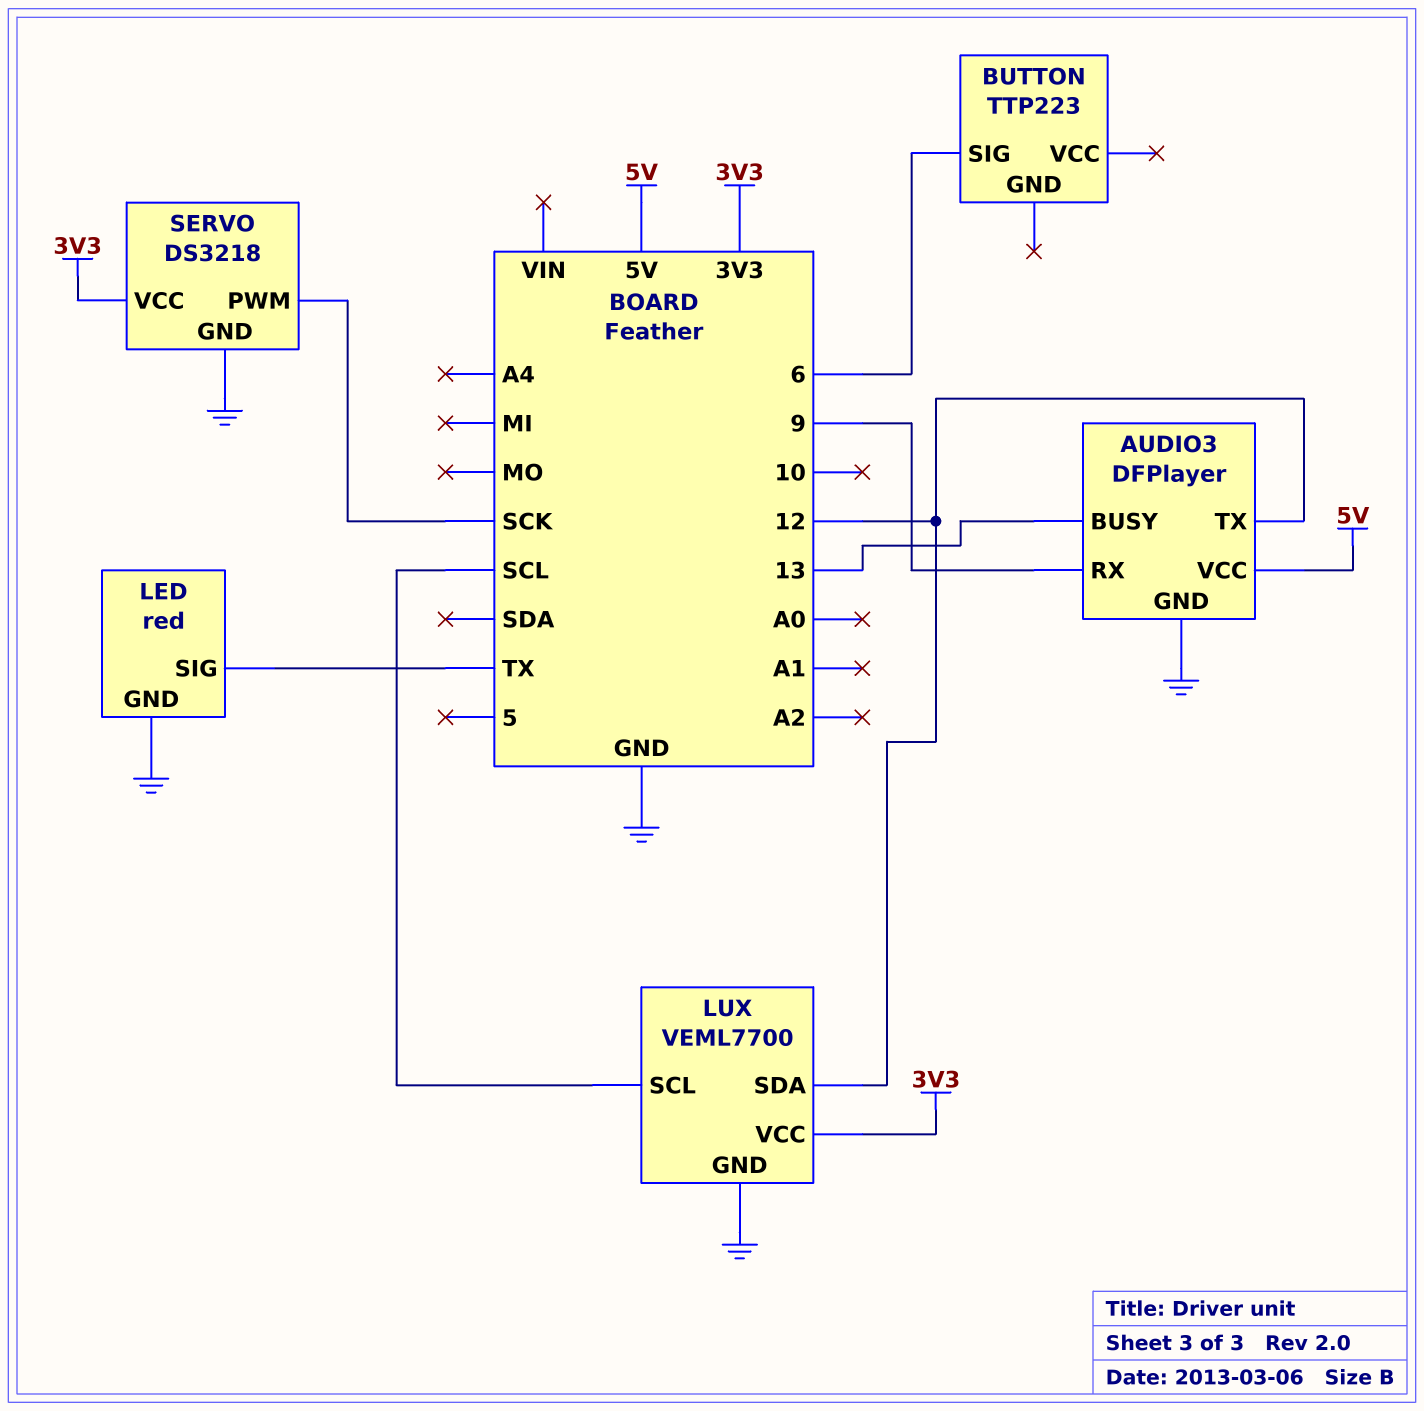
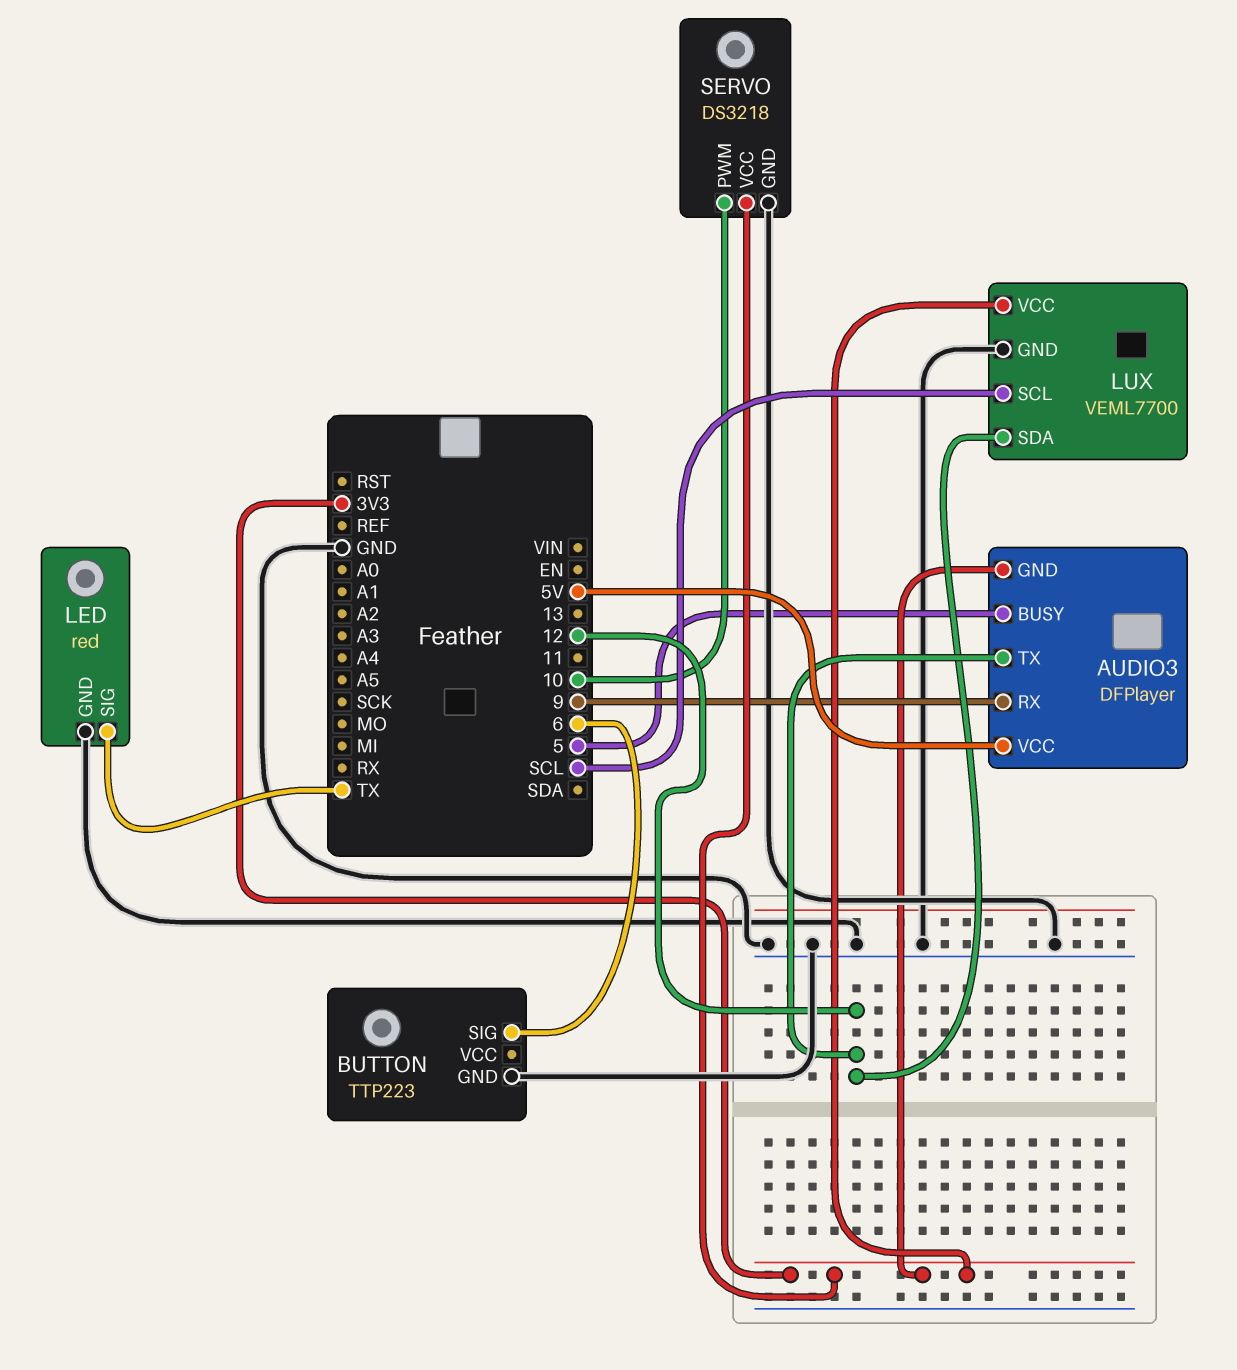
AUDIO3 pin BUSY: 13 -> 5
AUDIO3 pin GND: GND -> 3V3
BUTTON pin GND: none -> GND
SERVO pin PWM: SCK -> 10

